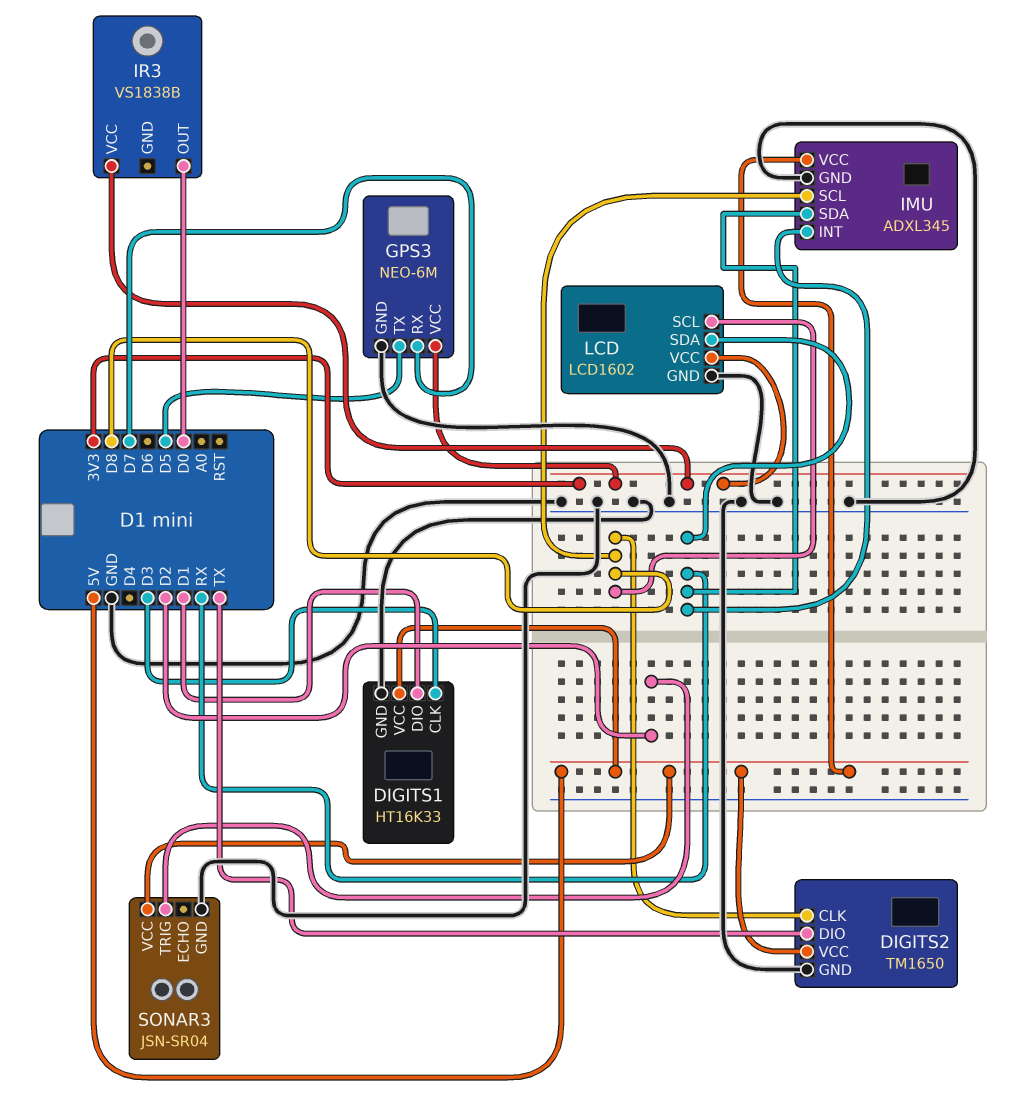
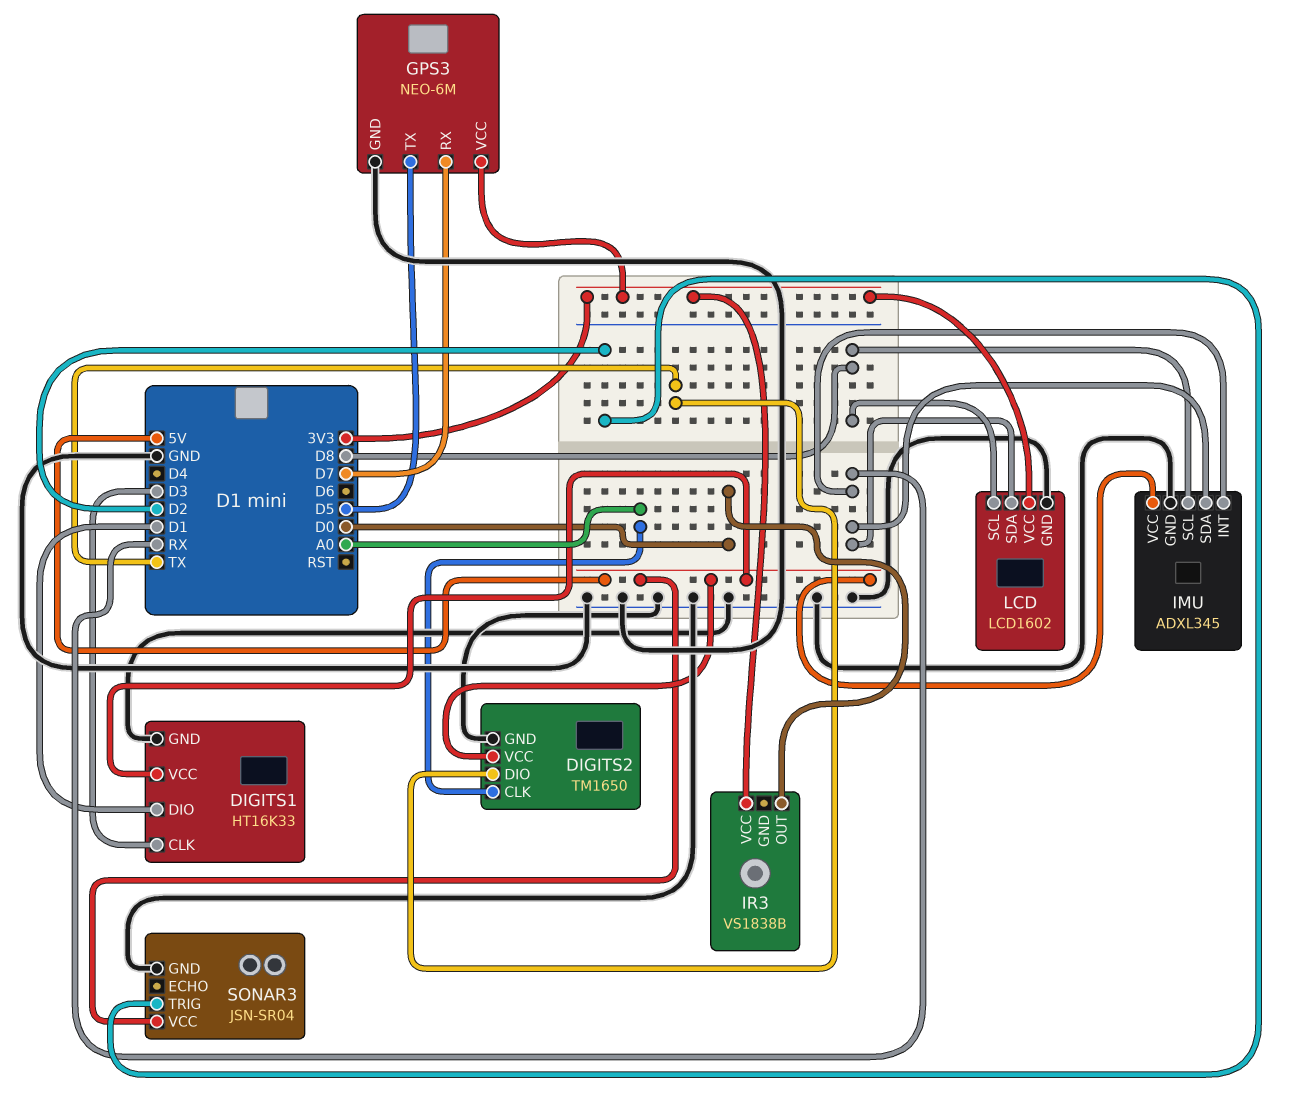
DIGITS2 pin CLK: D8 -> A0

